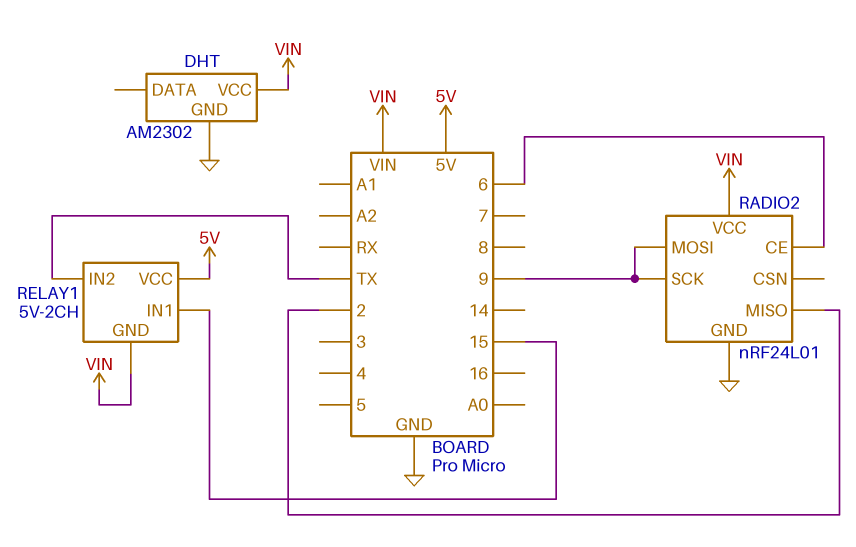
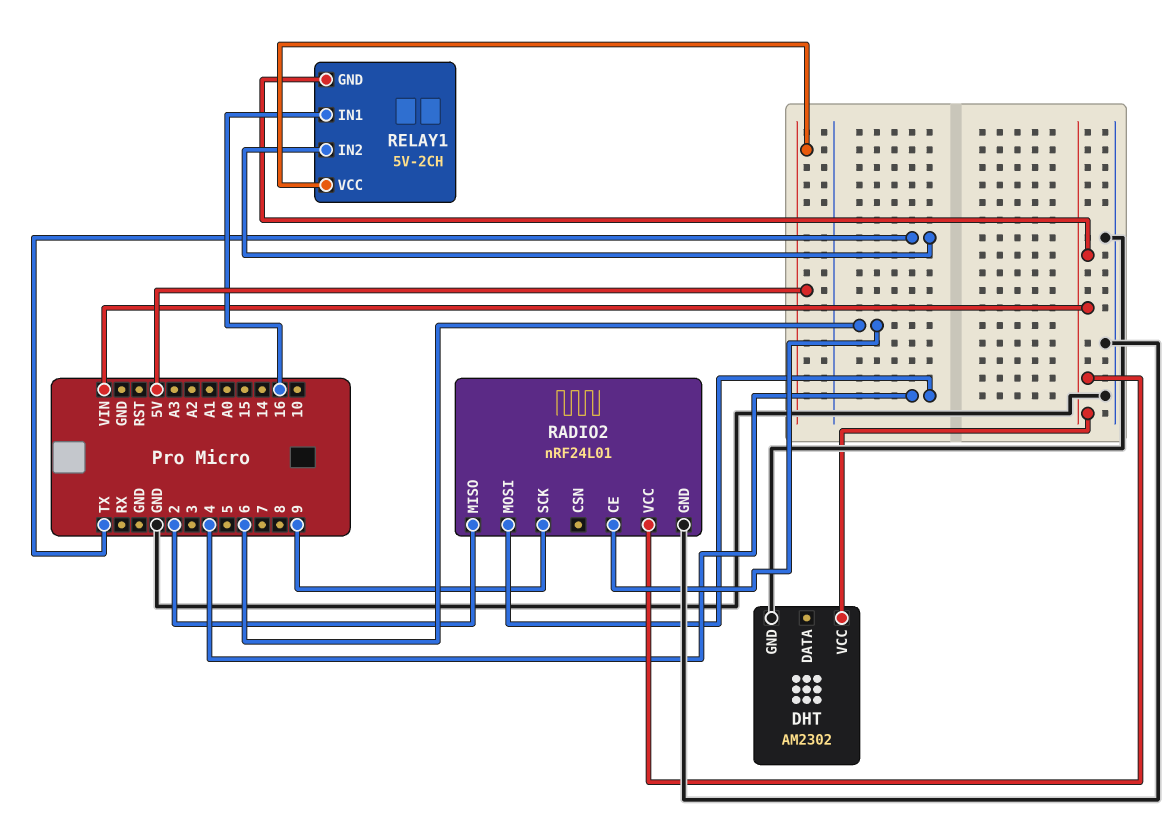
RADIO2 pin MOSI: 9 -> 4
RELAY1 pin IN1: 15 -> 16

